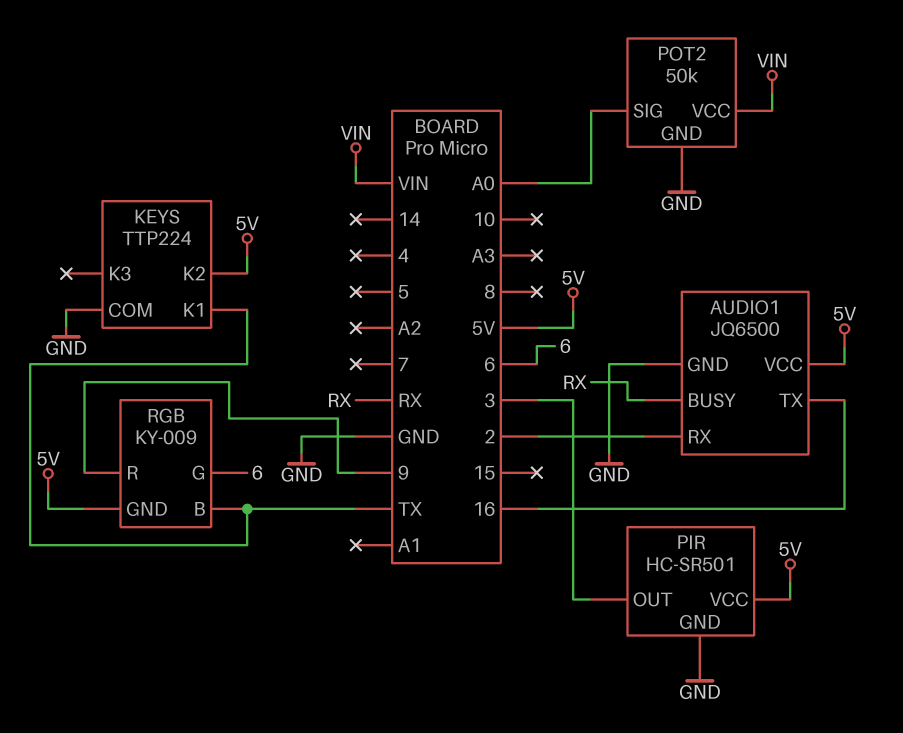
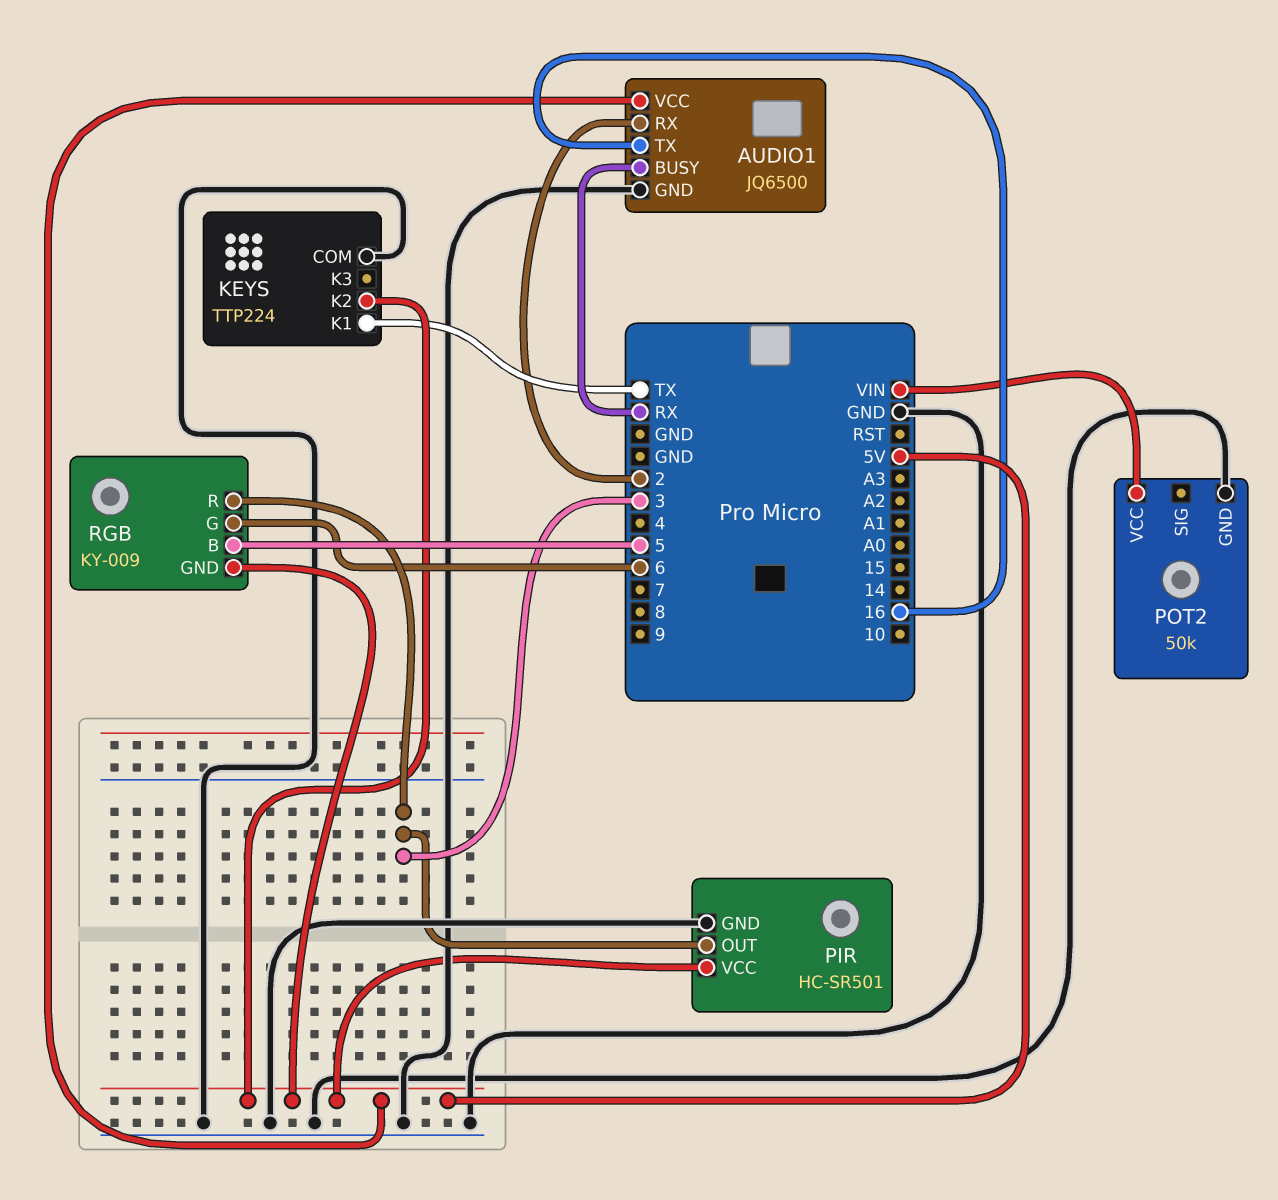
POT2 pin SIG: A0 -> none
RGB pin B: TX -> 5
RGB pin R: 9 -> 3

